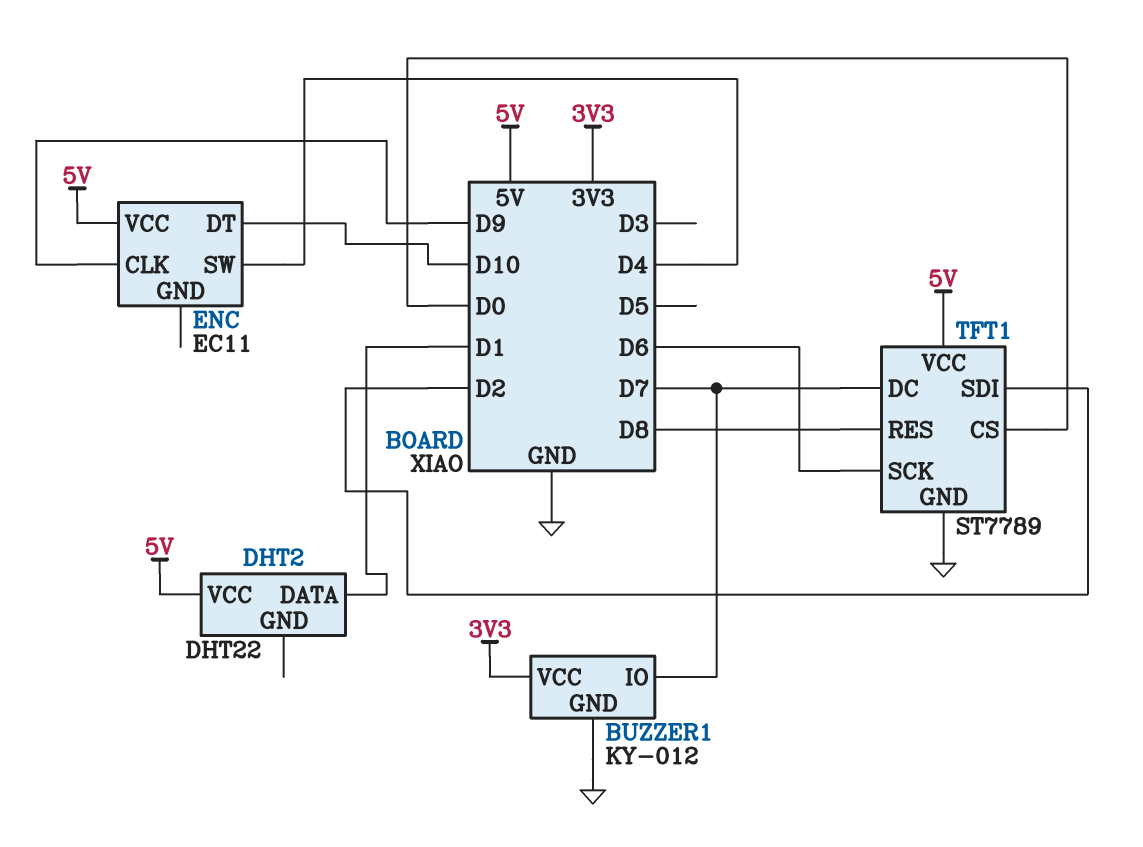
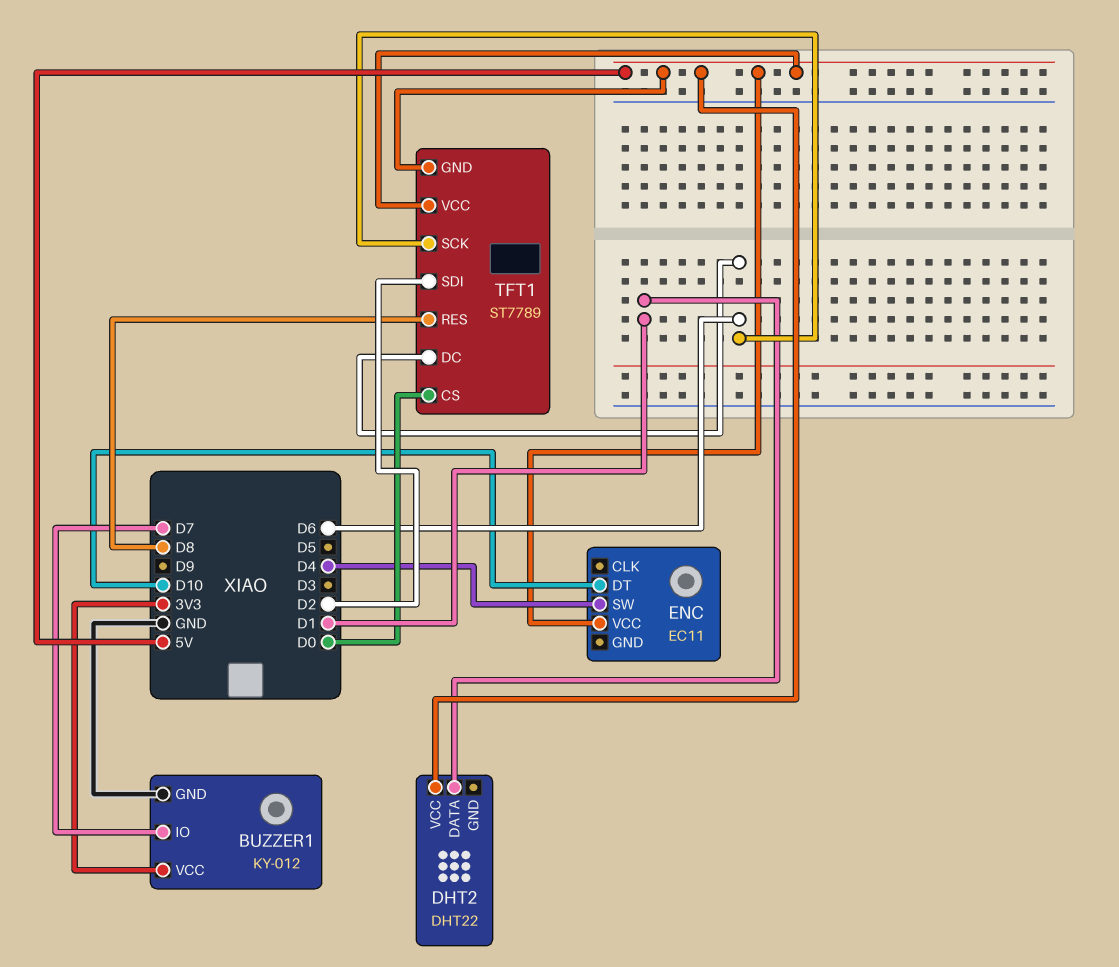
ENC pin CLK: D9 -> none
TFT1 pin DC: D7 -> D6
TFT1 pin GND: GND -> 5V

